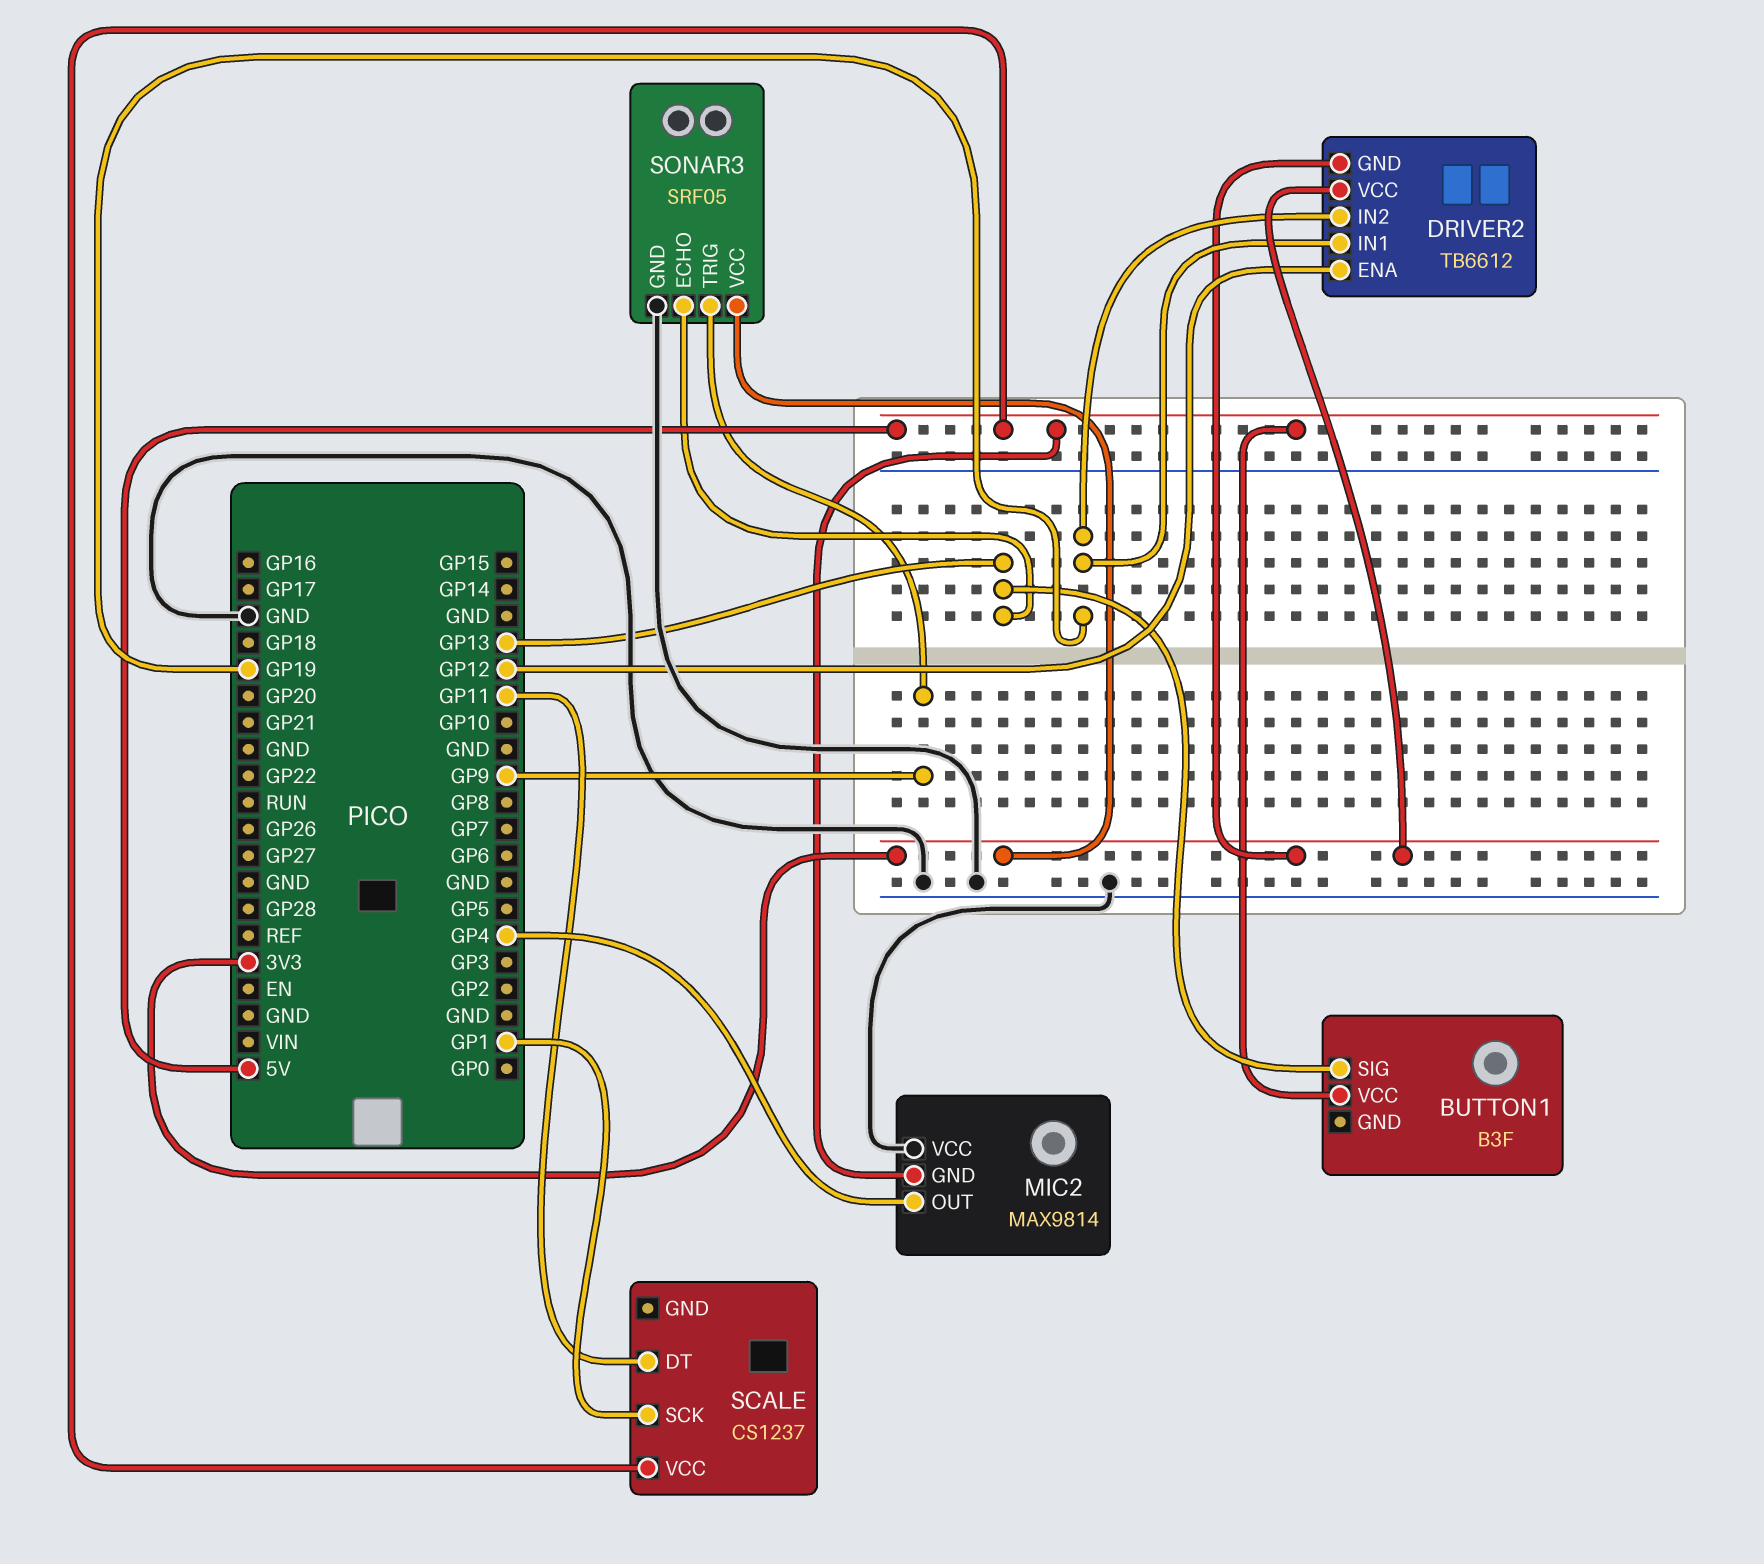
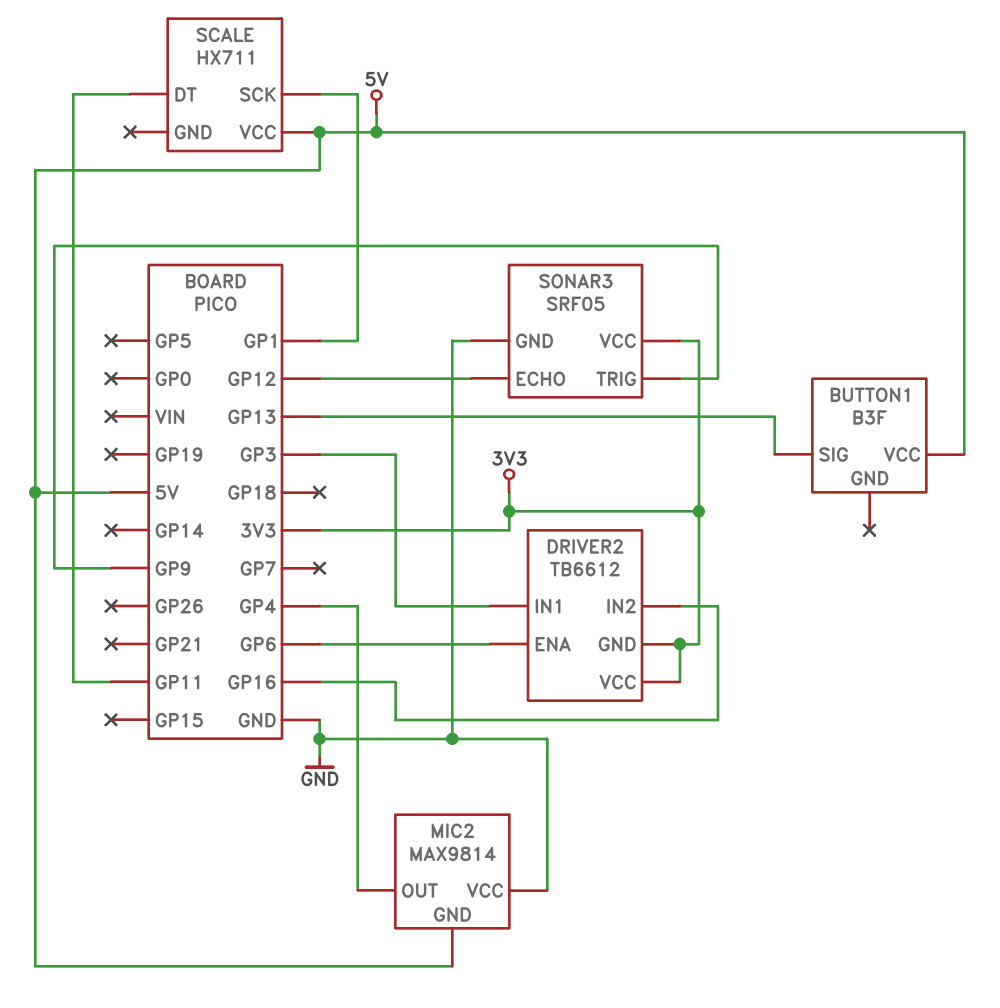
DRIVER2 pin ENA: GP12 -> GP6
DRIVER2 pin IN1: GP19 -> GP3
DRIVER2 pin IN2: GP19 -> GP16
SCALE: CS1237 -> HX711
SONAR3 pin ECHO: GP13 -> GP12

